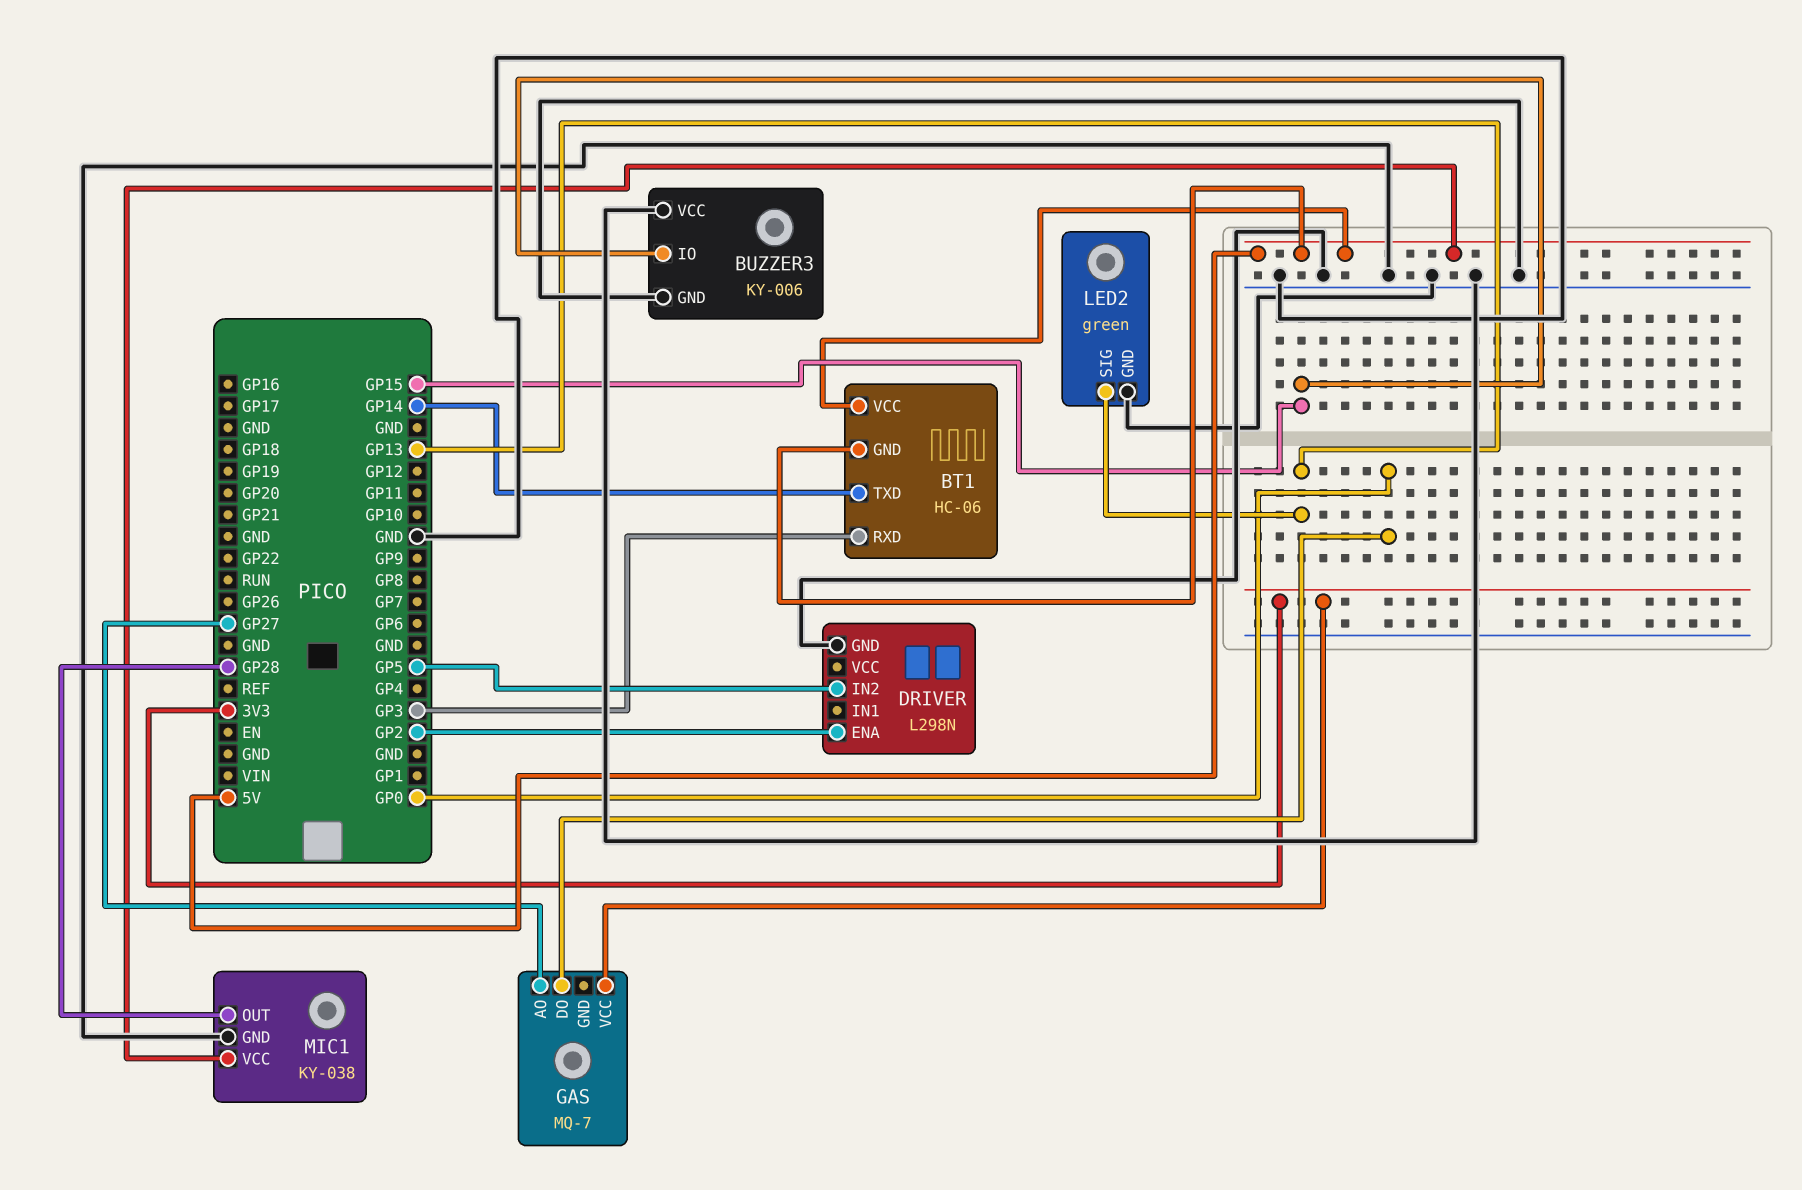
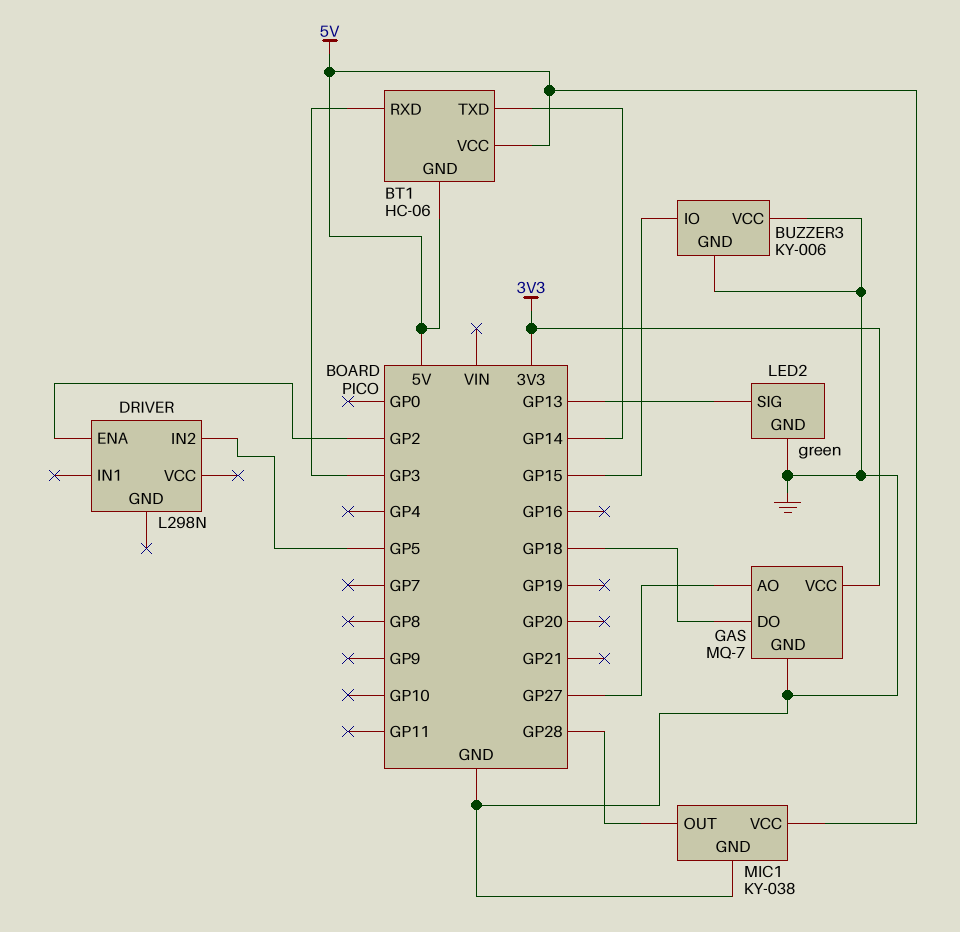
DRIVER pin GND: GND -> none
GAS pin DO: GP0 -> GP18
GAS pin GND: none -> GND

